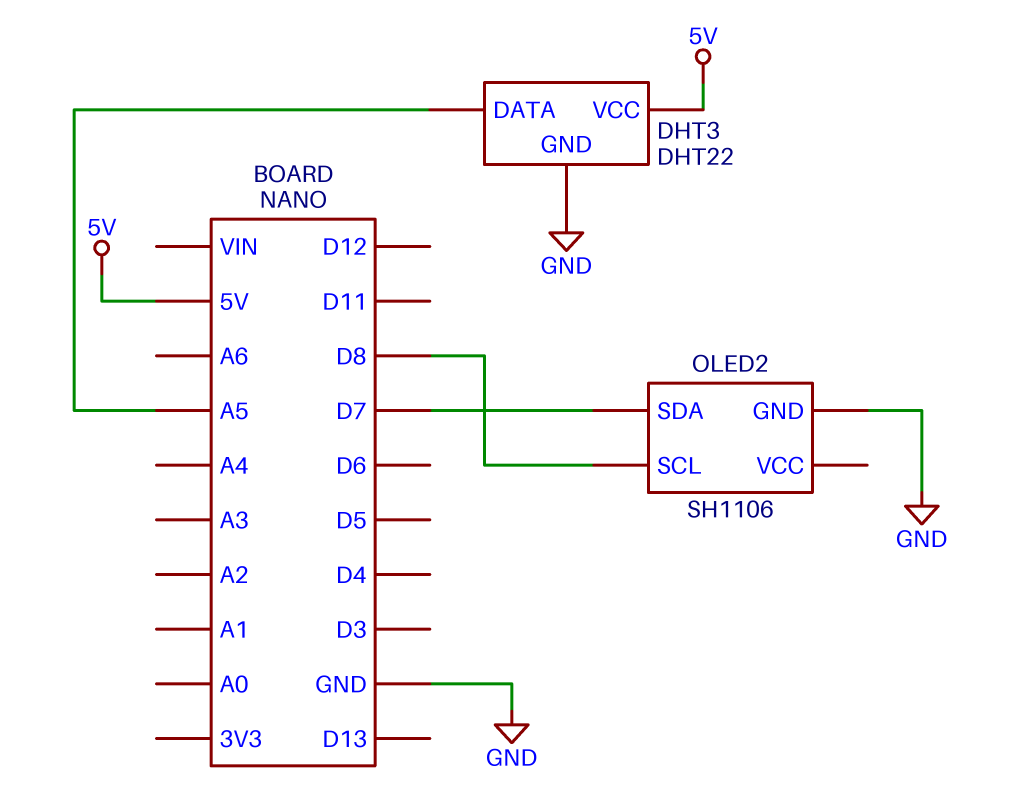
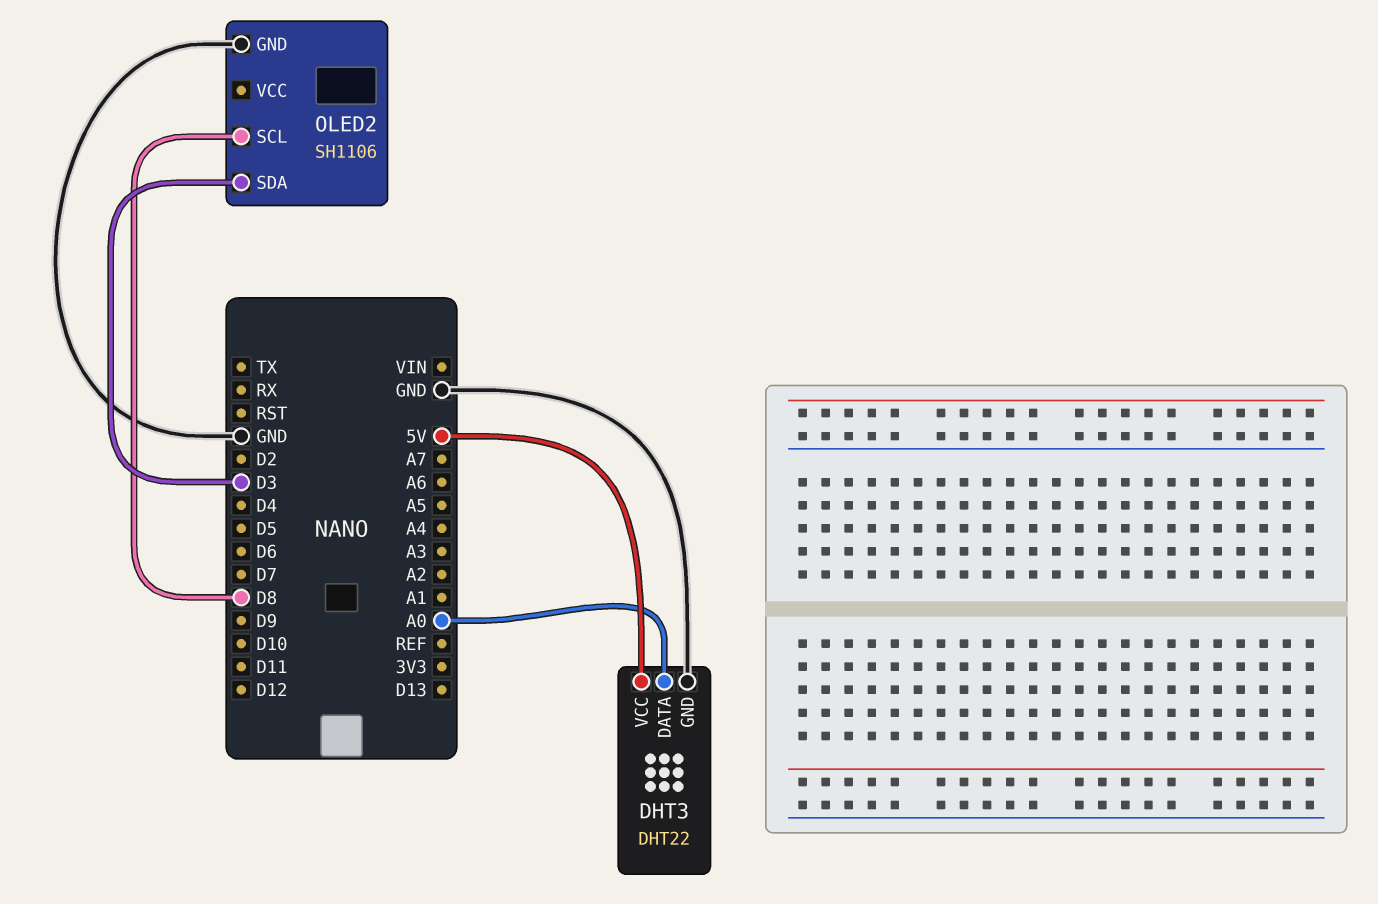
DHT3 pin DATA: A5 -> A0
OLED2 pin SDA: D7 -> D3

